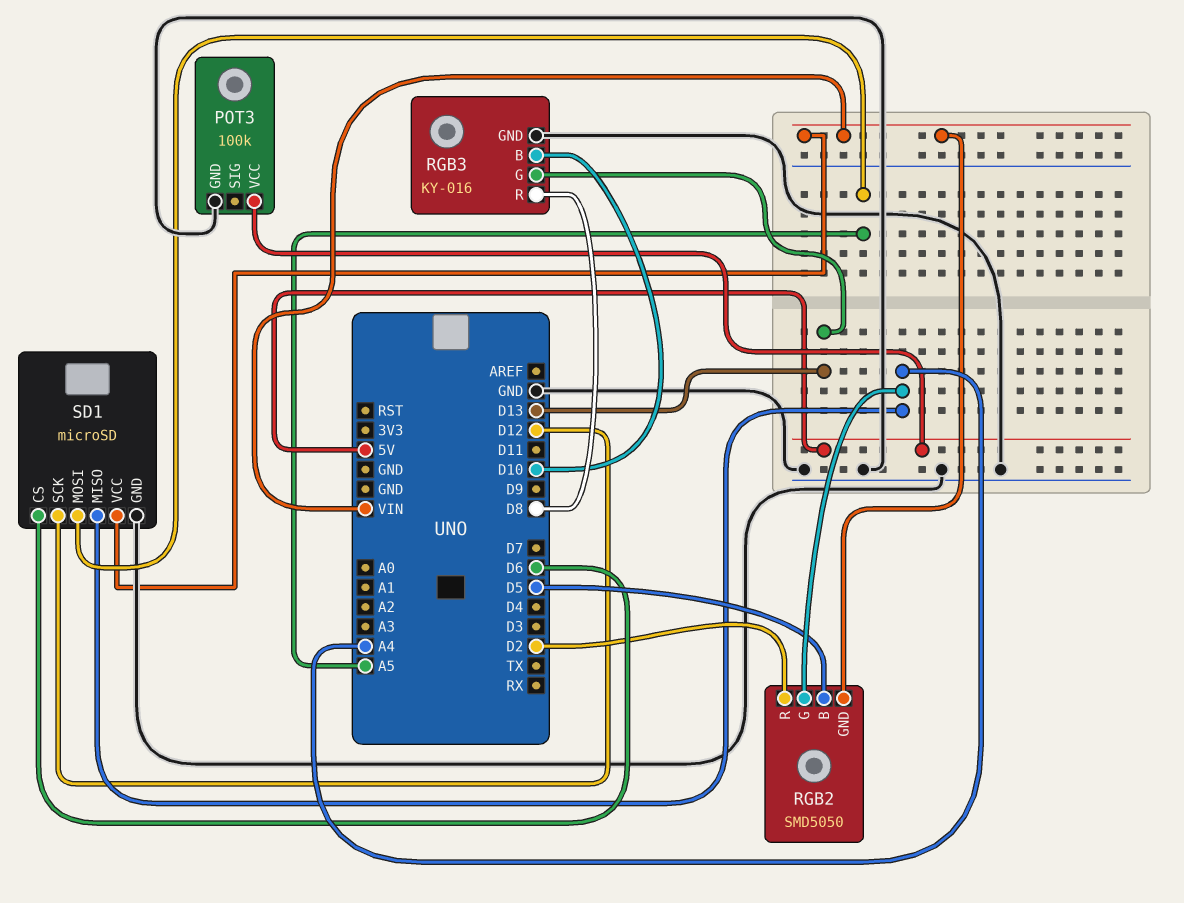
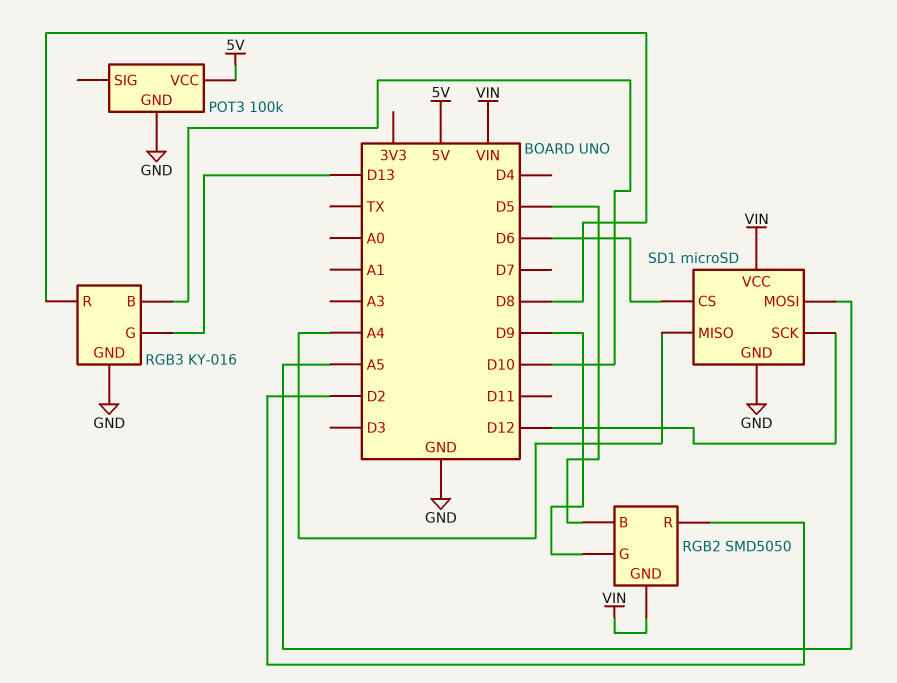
RGB2 pin G: A4 -> D9

